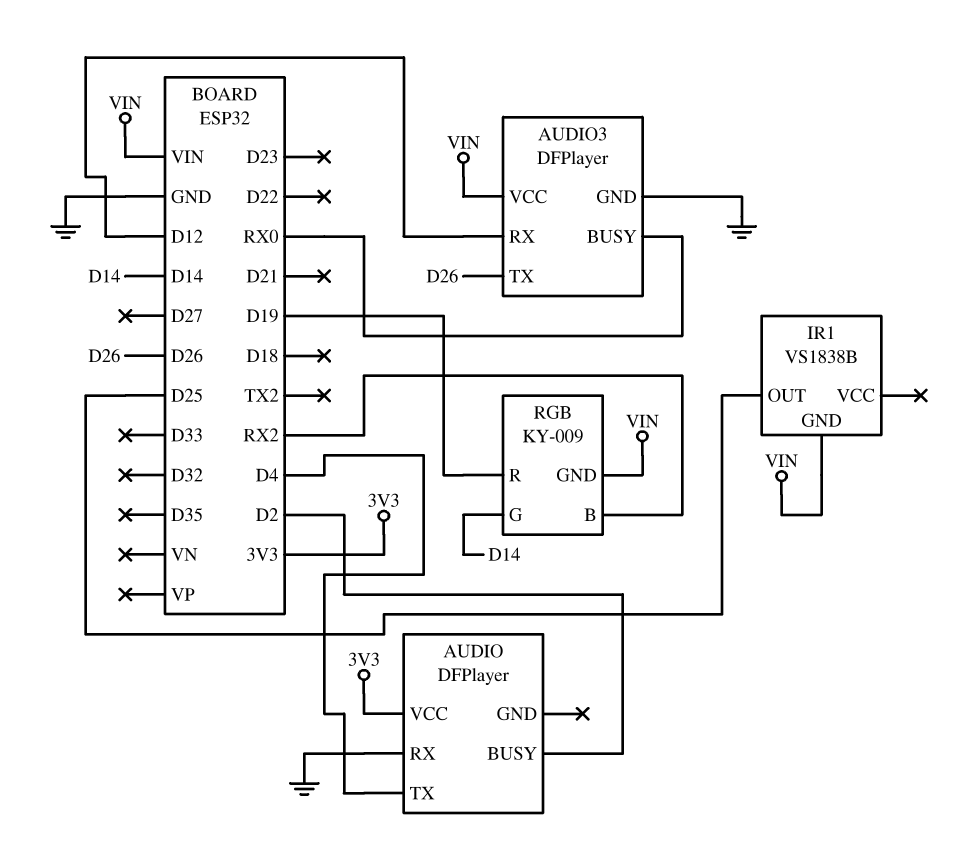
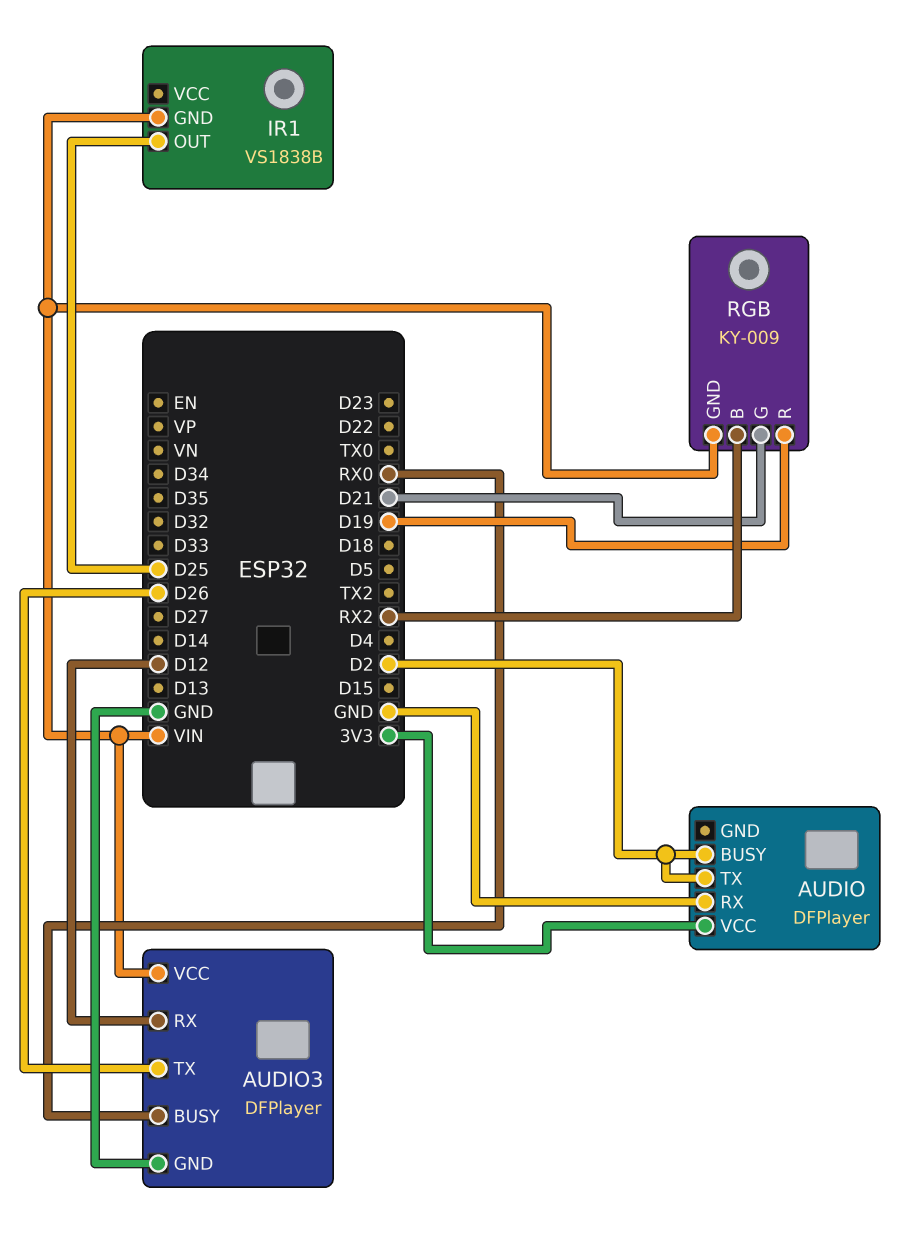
AUDIO pin TX: D4 -> D2
RGB pin G: D14 -> D21

